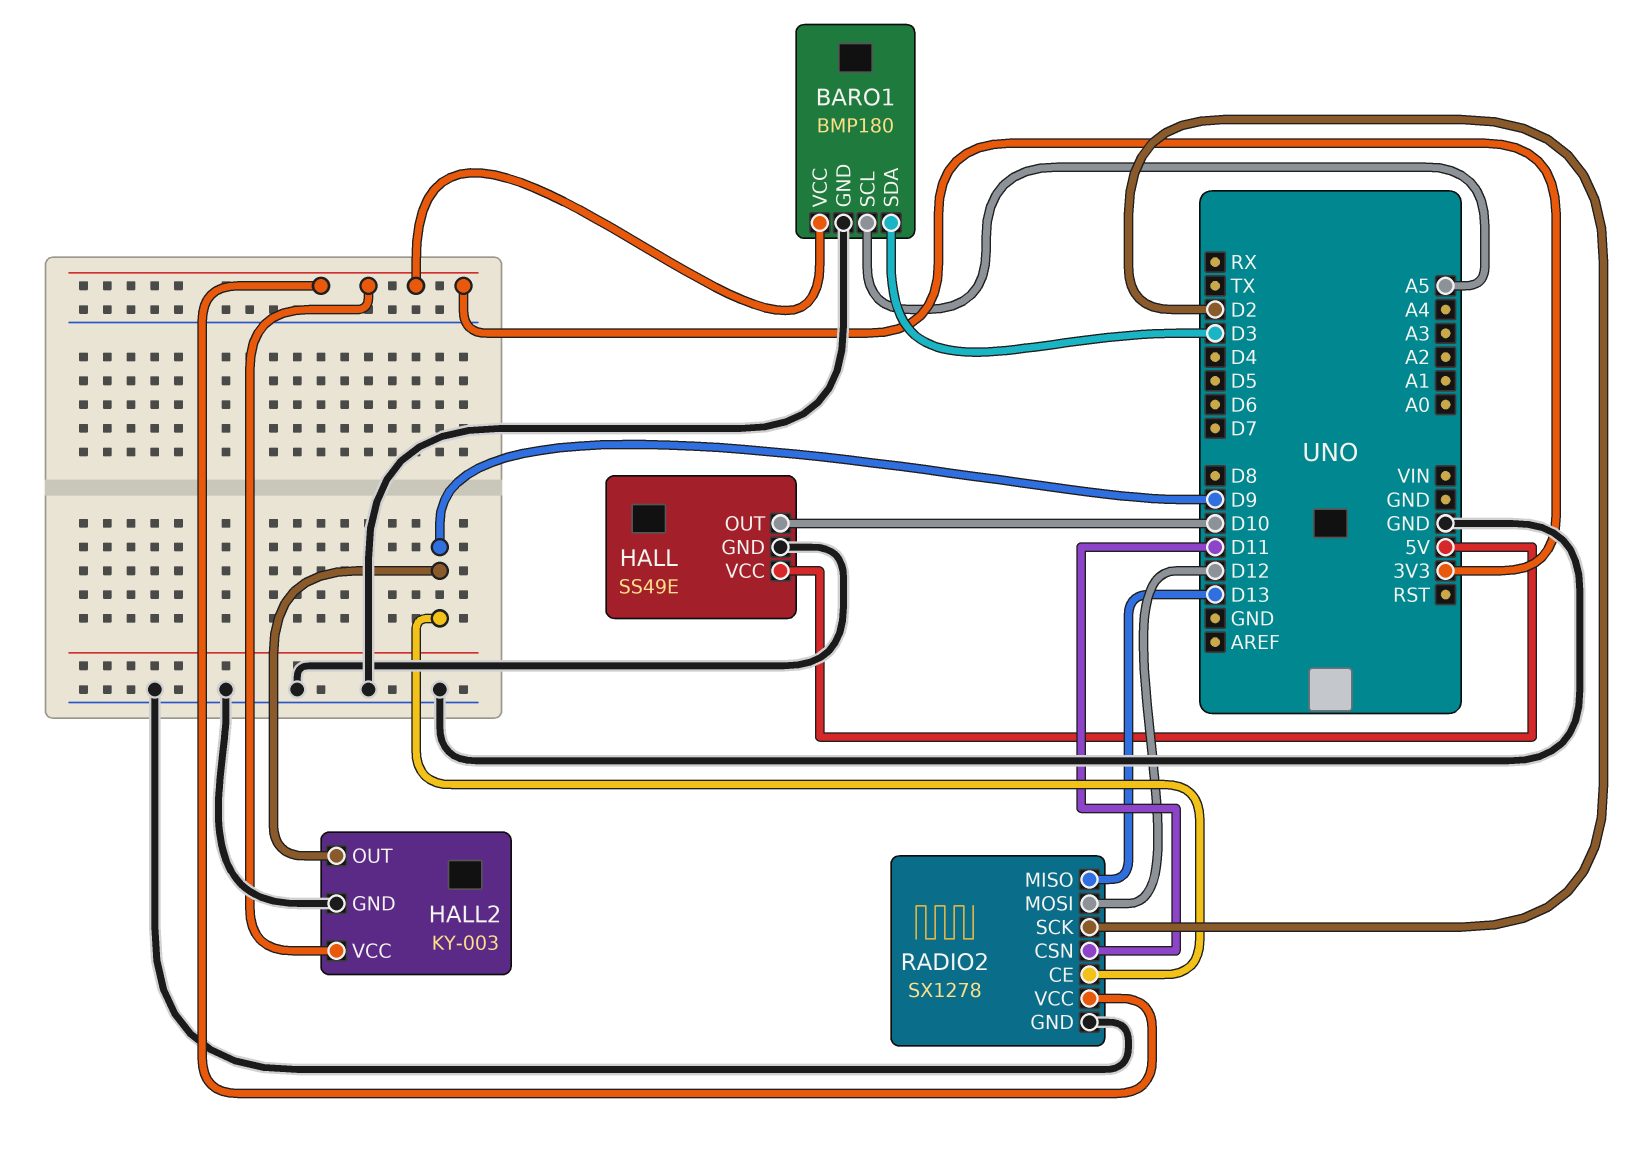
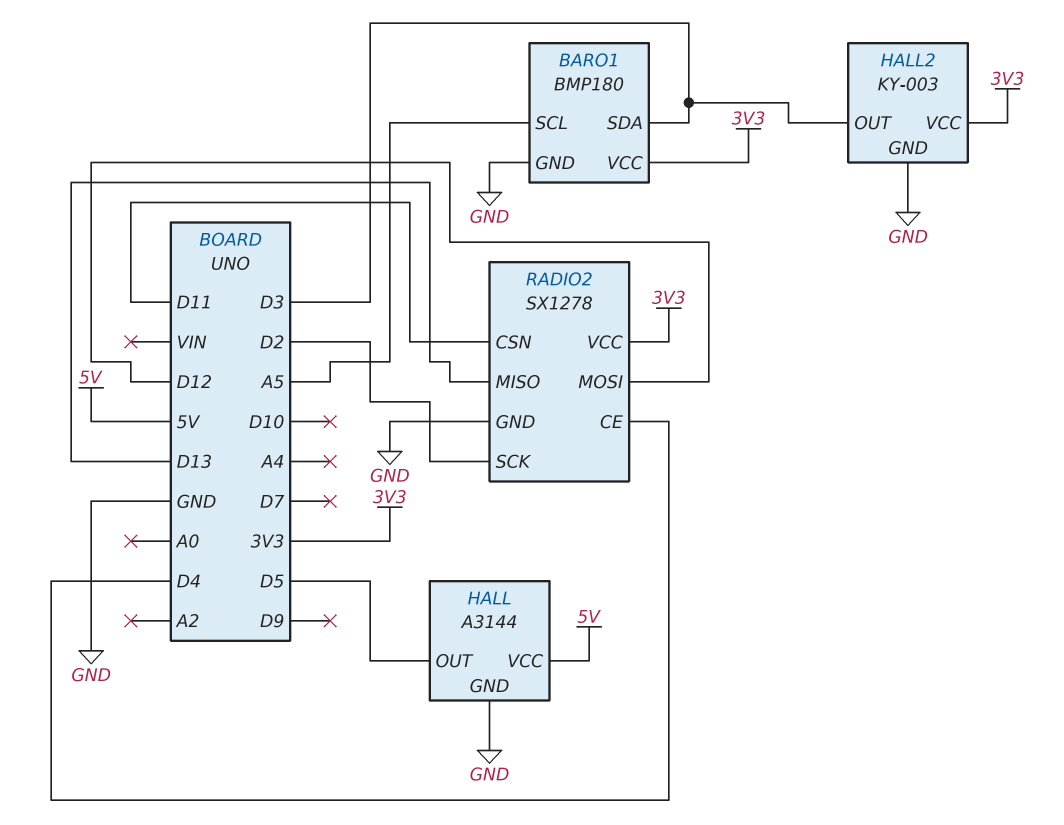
HALL: SS49E -> A3144
HALL pin OUT: D10 -> D5
HALL2 pin OUT: D9 -> D3
RADIO2 pin CE: D9 -> D4

